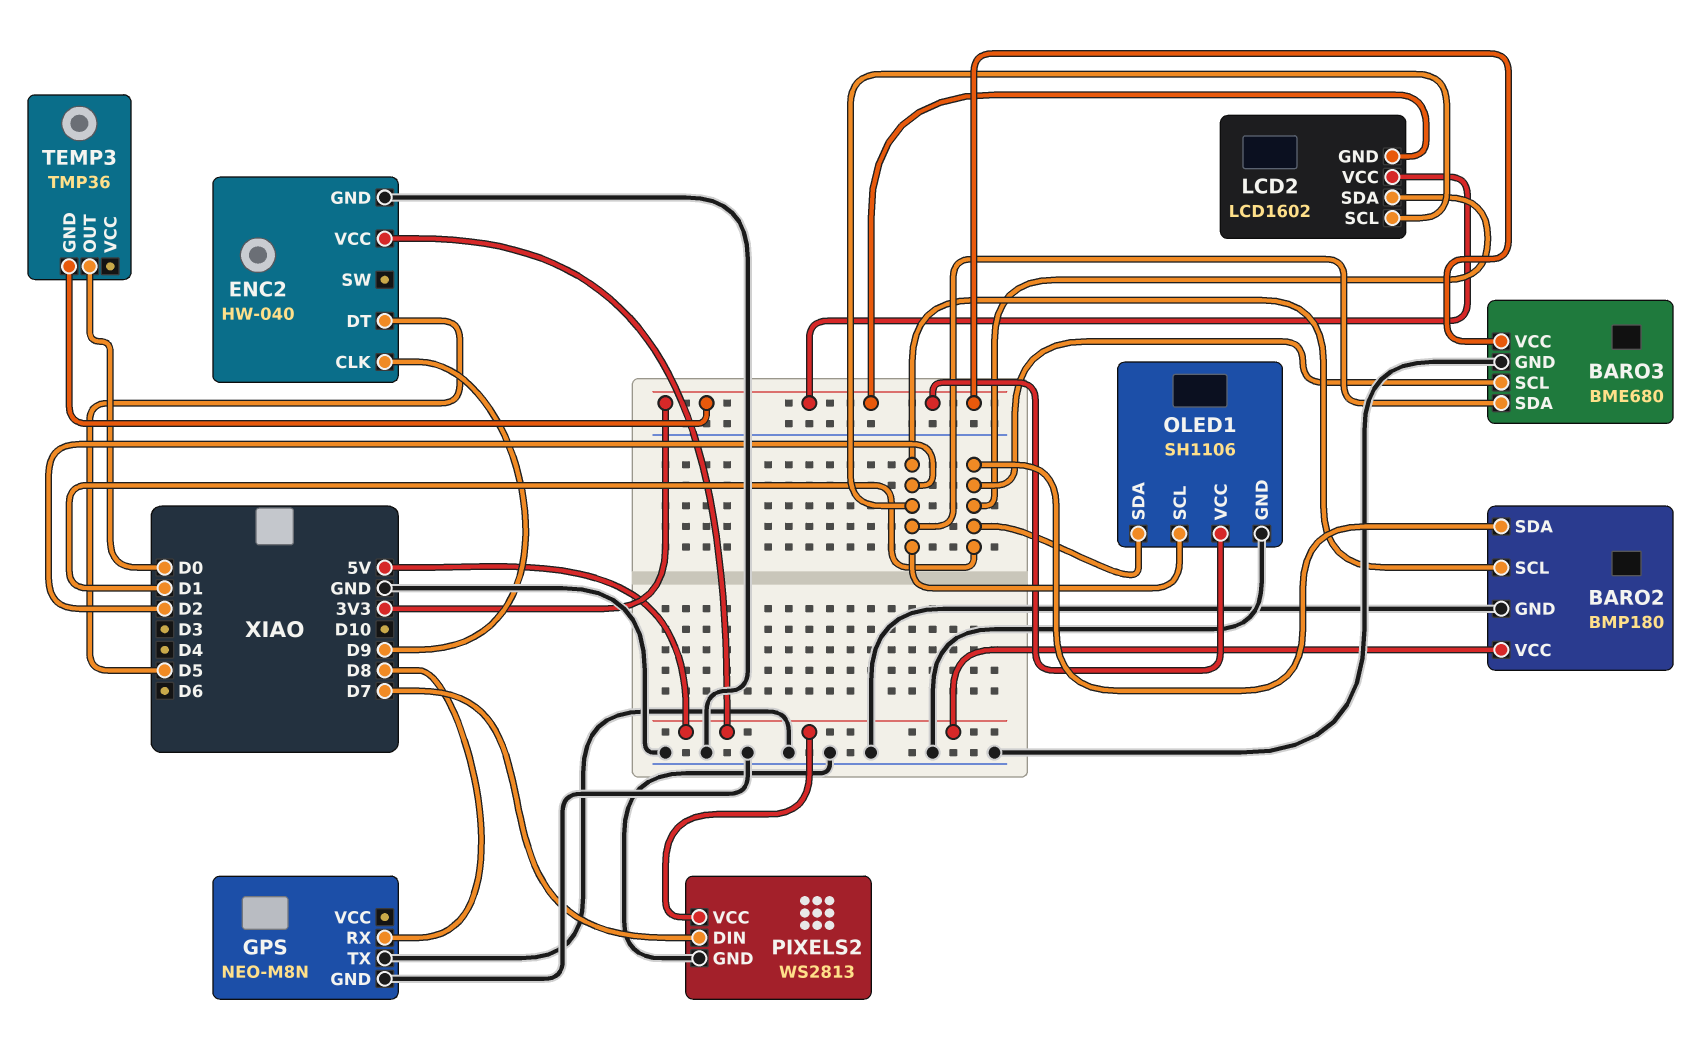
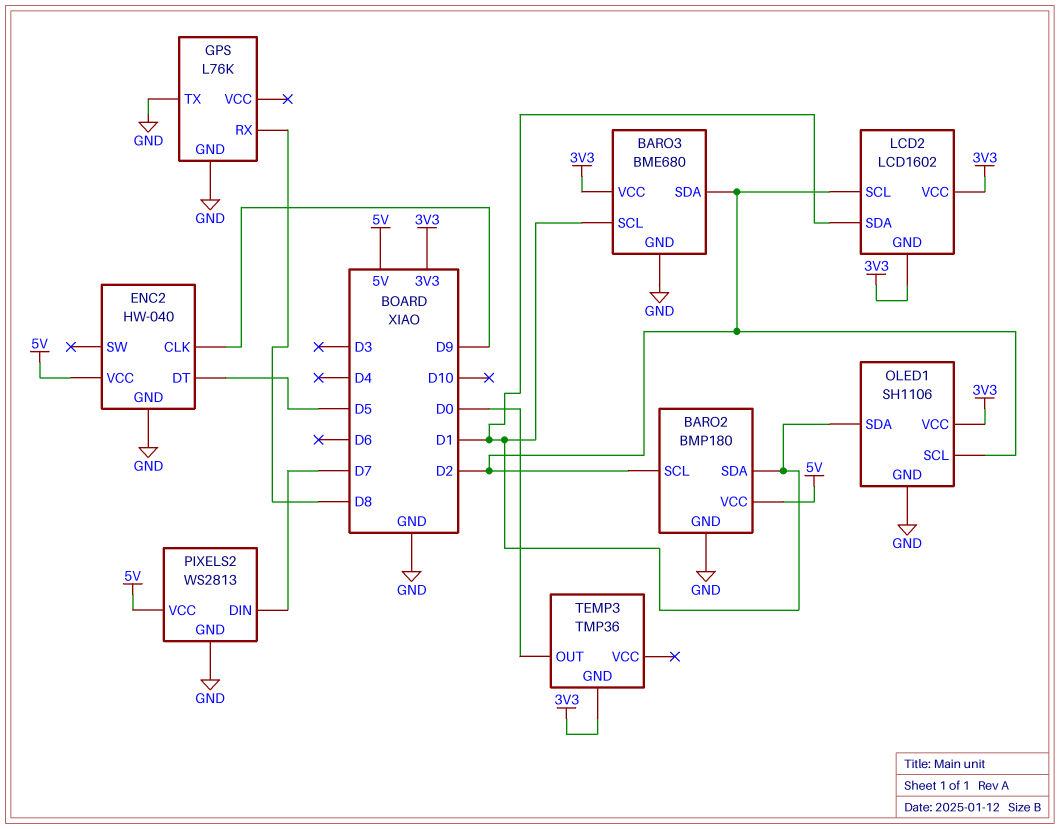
GPS: NEO-M8N -> L76K

